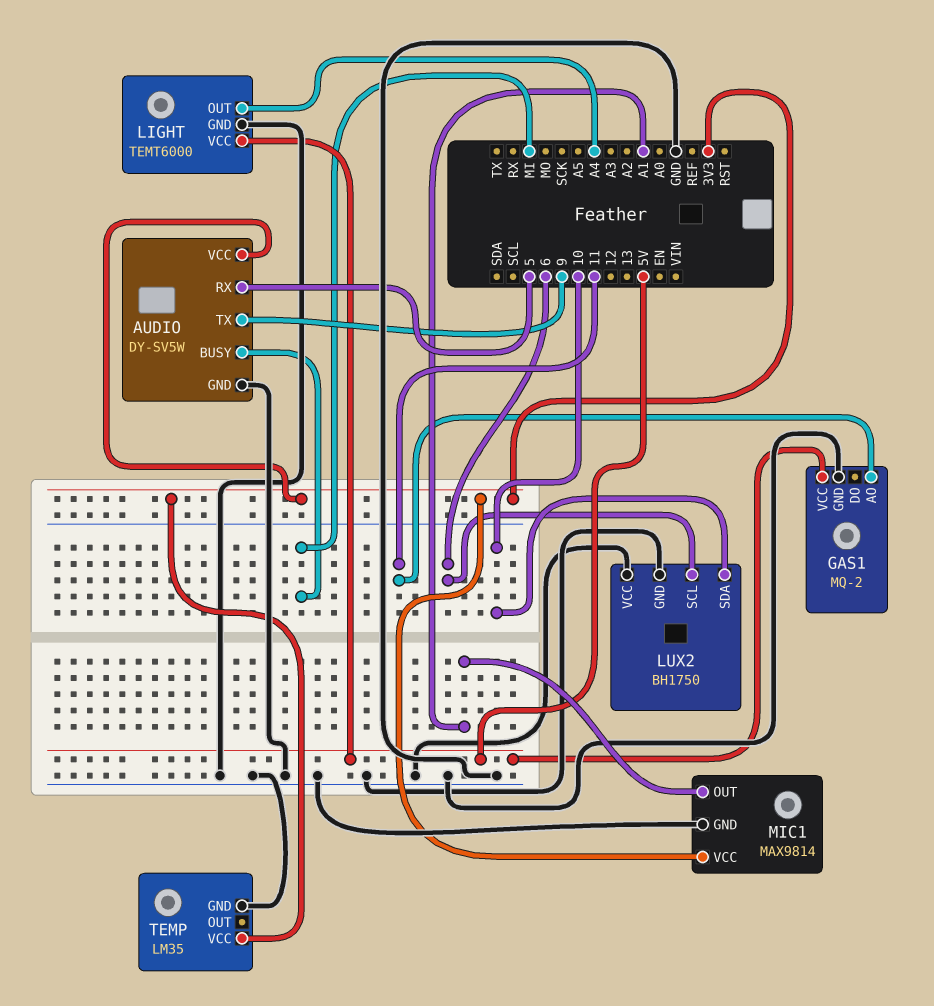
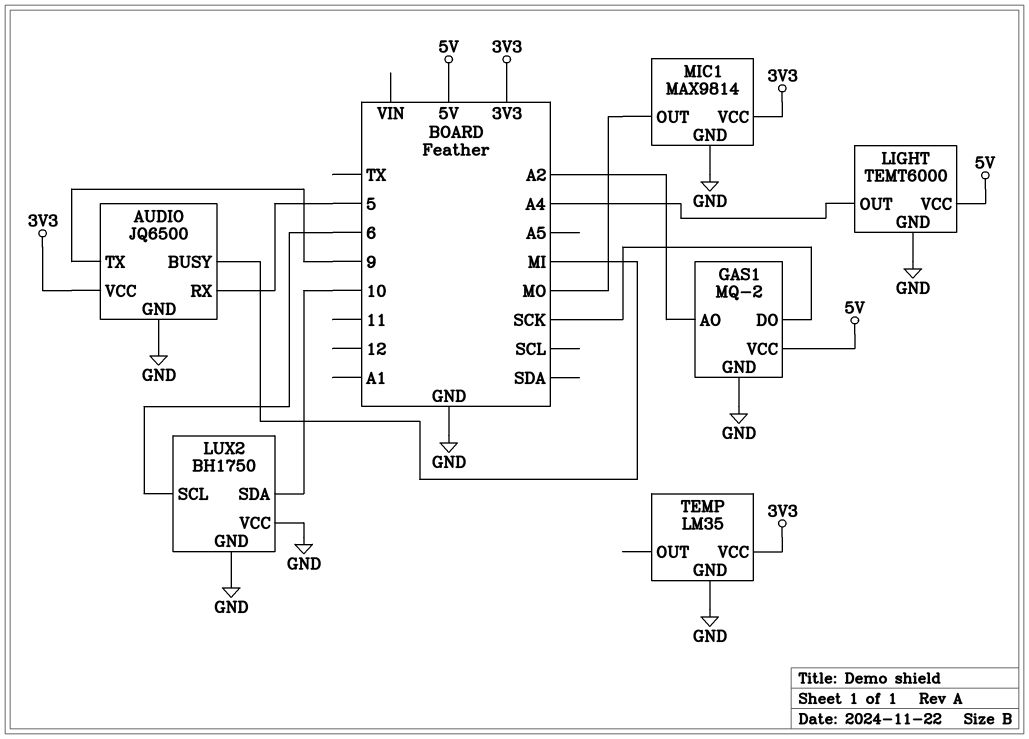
AUDIO: DY-SV5W -> JQ6500
GAS1 pin AO: 11 -> A2
GAS1 pin DO: none -> SCK
MIC1 pin OUT: A1 -> MO

